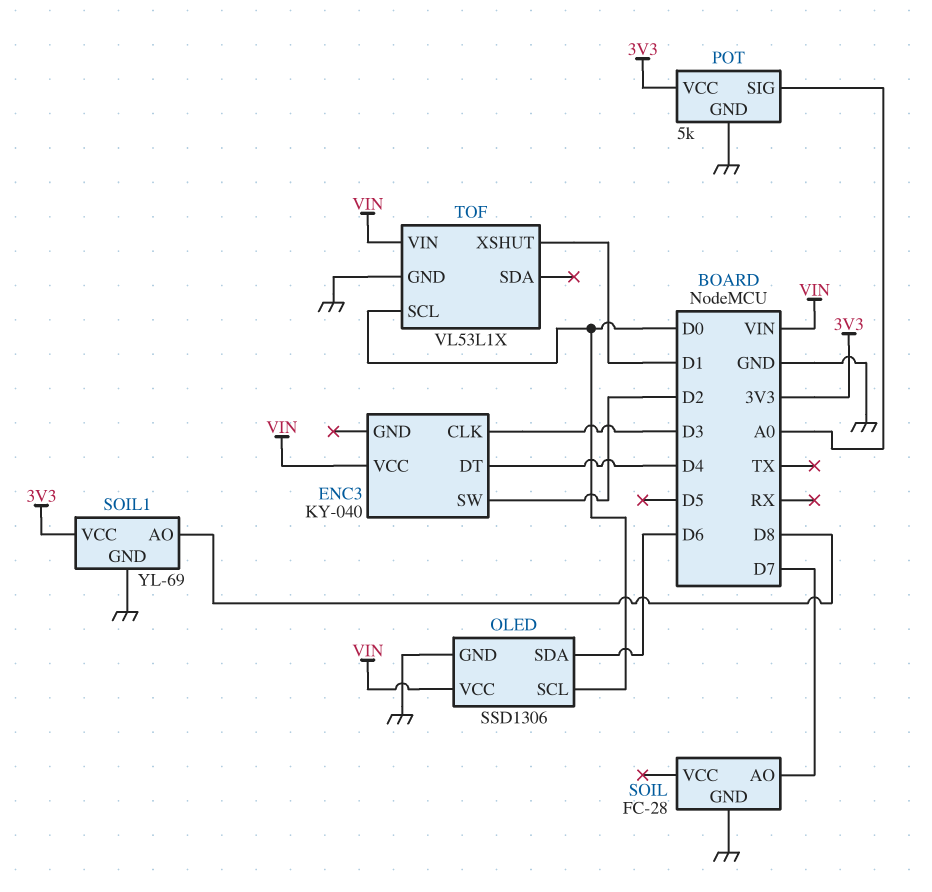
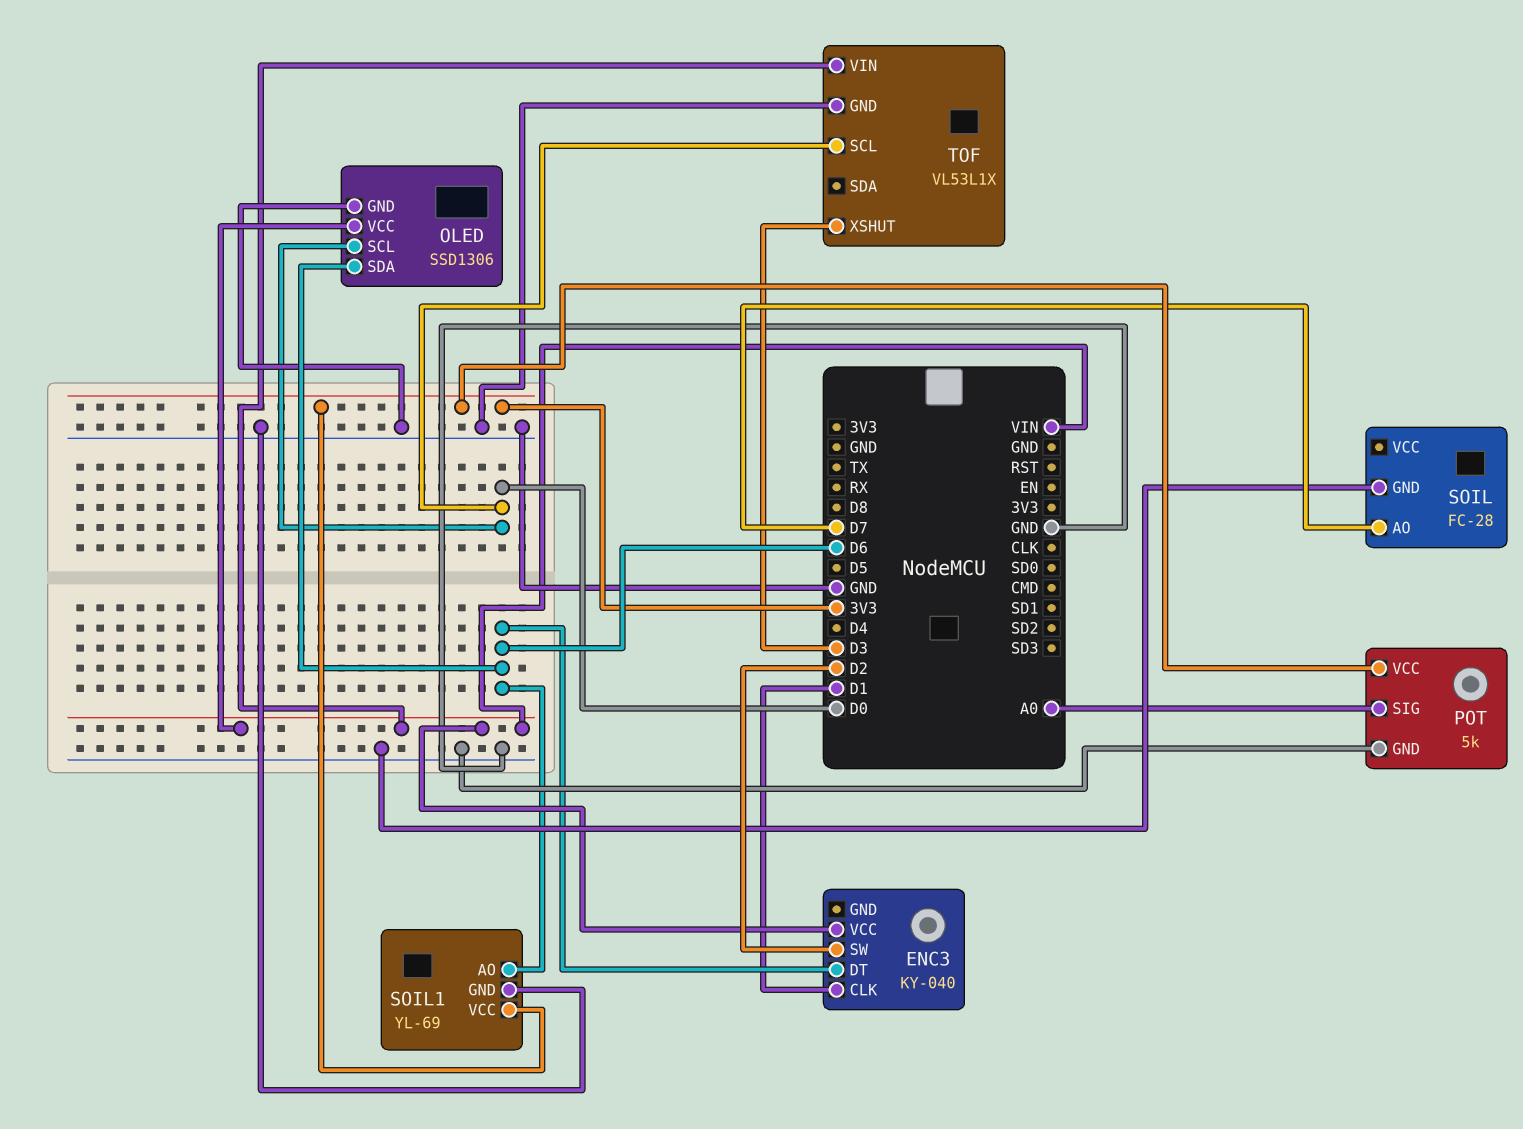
ENC3 pin CLK: D3 -> D1
ENC3 pin DT: D4 -> D6
SOIL1 pin AO: D8 -> D6
TOF pin XSHUT: D1 -> D3

